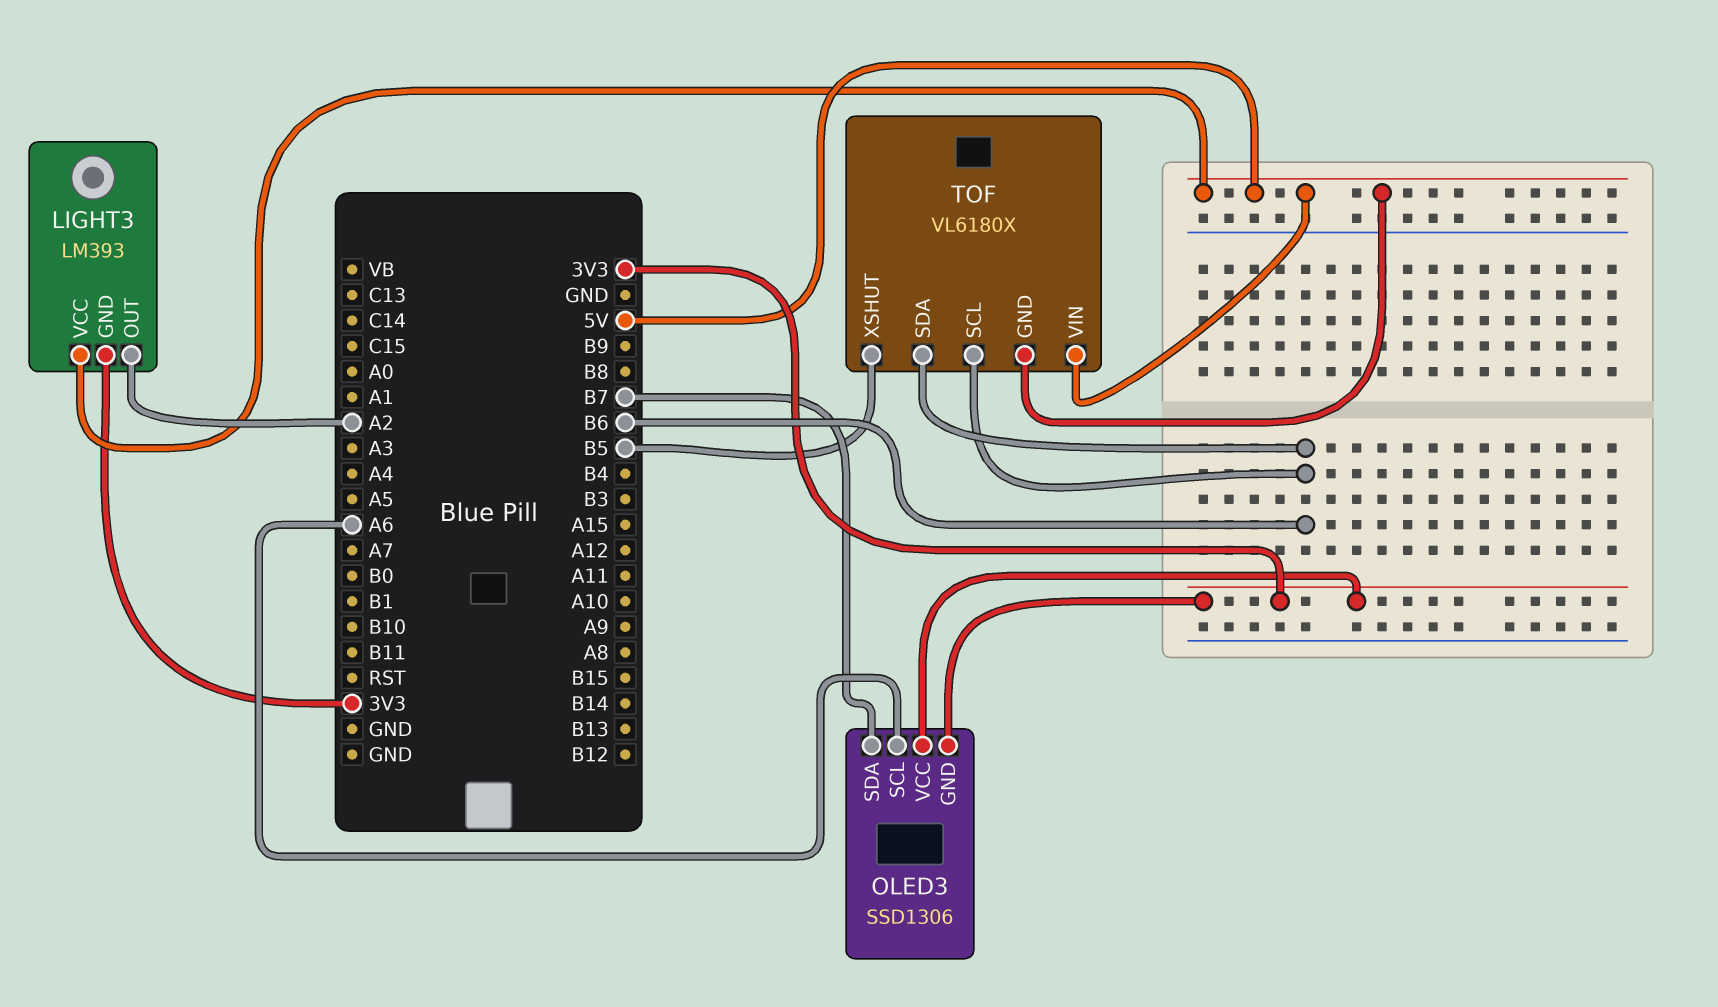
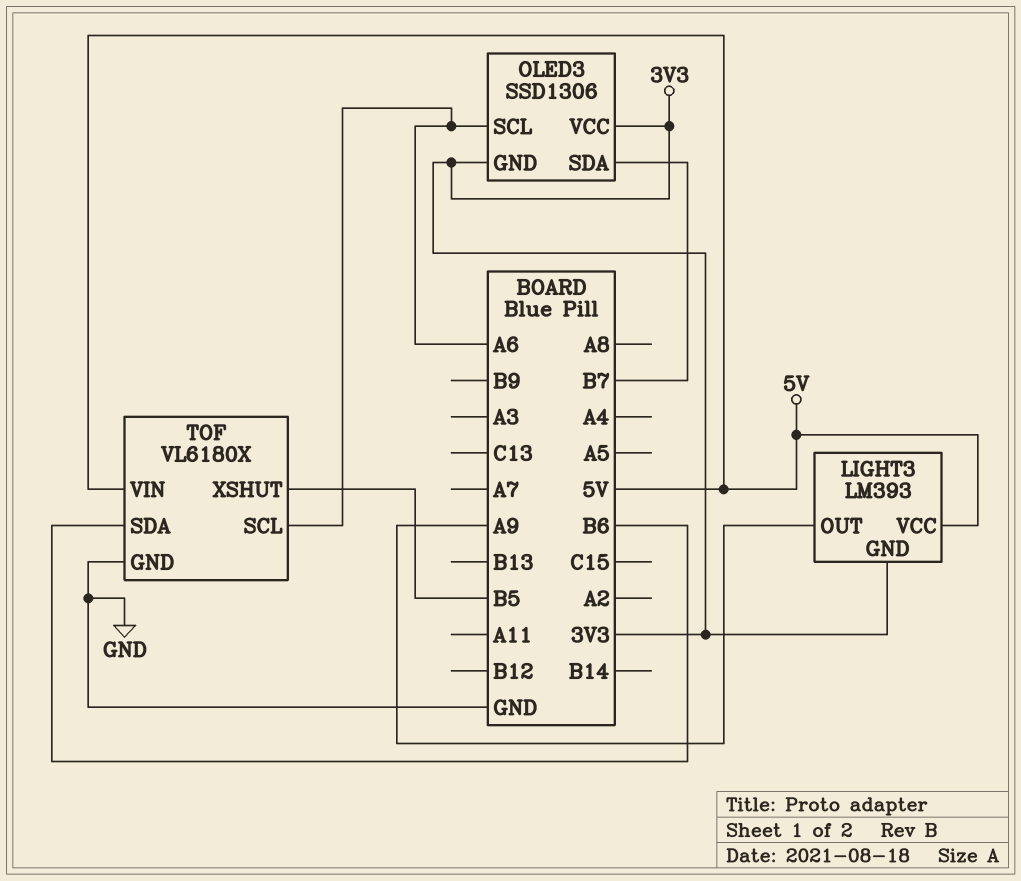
LIGHT3 pin OUT: A2 -> A9
TOF pin GND: 5V -> GND
TOF pin SCL: B6 -> A6

